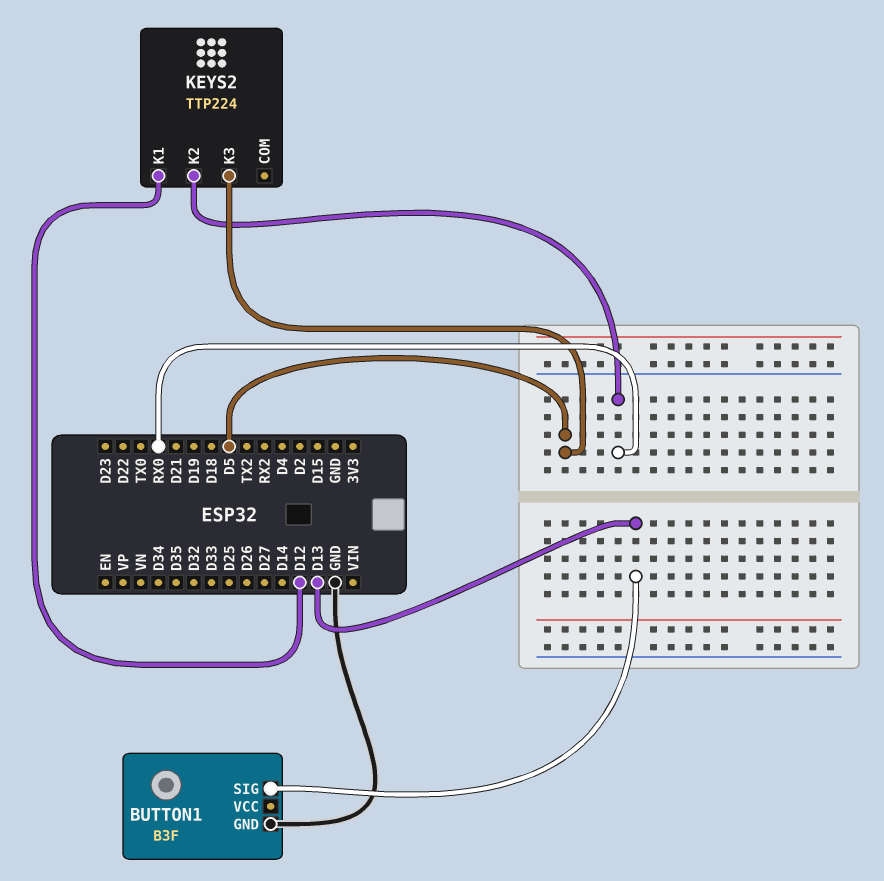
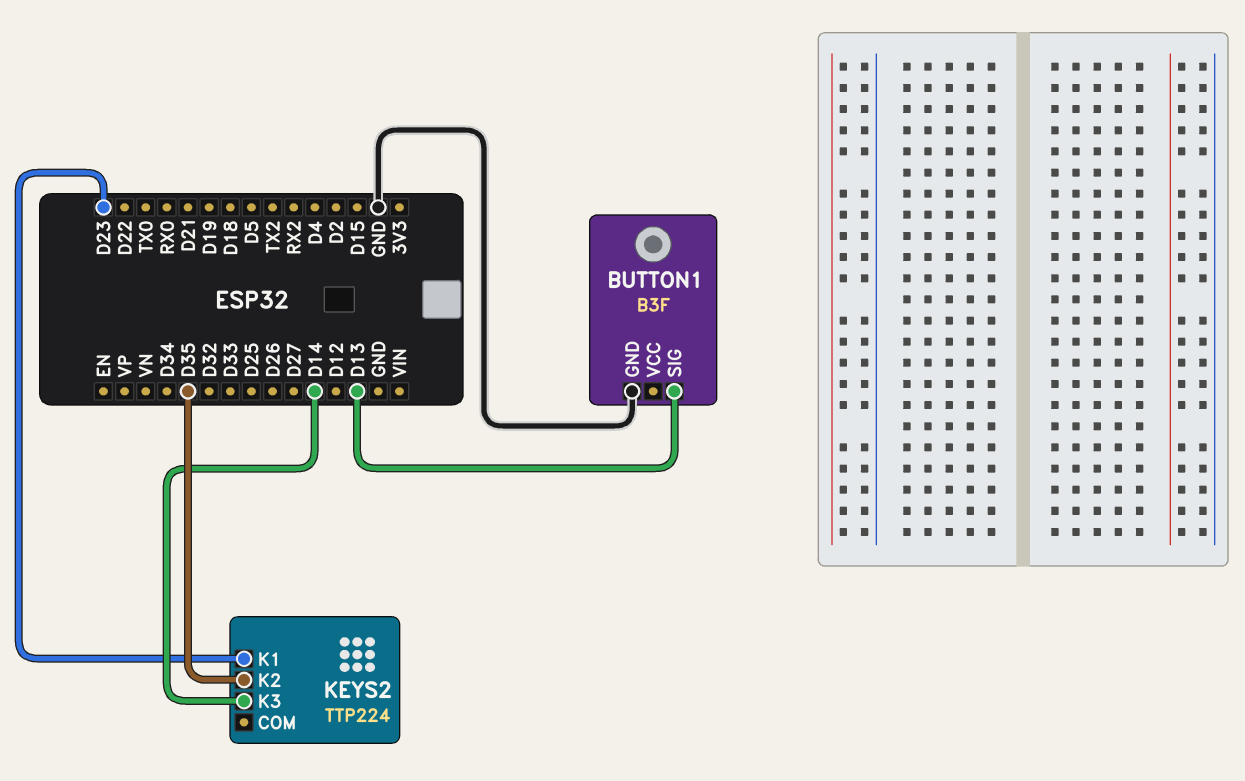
KEYS2 pin K1: D12 -> D23
KEYS2 pin K2: RX0 -> D35
KEYS2 pin K3: D5 -> D14

